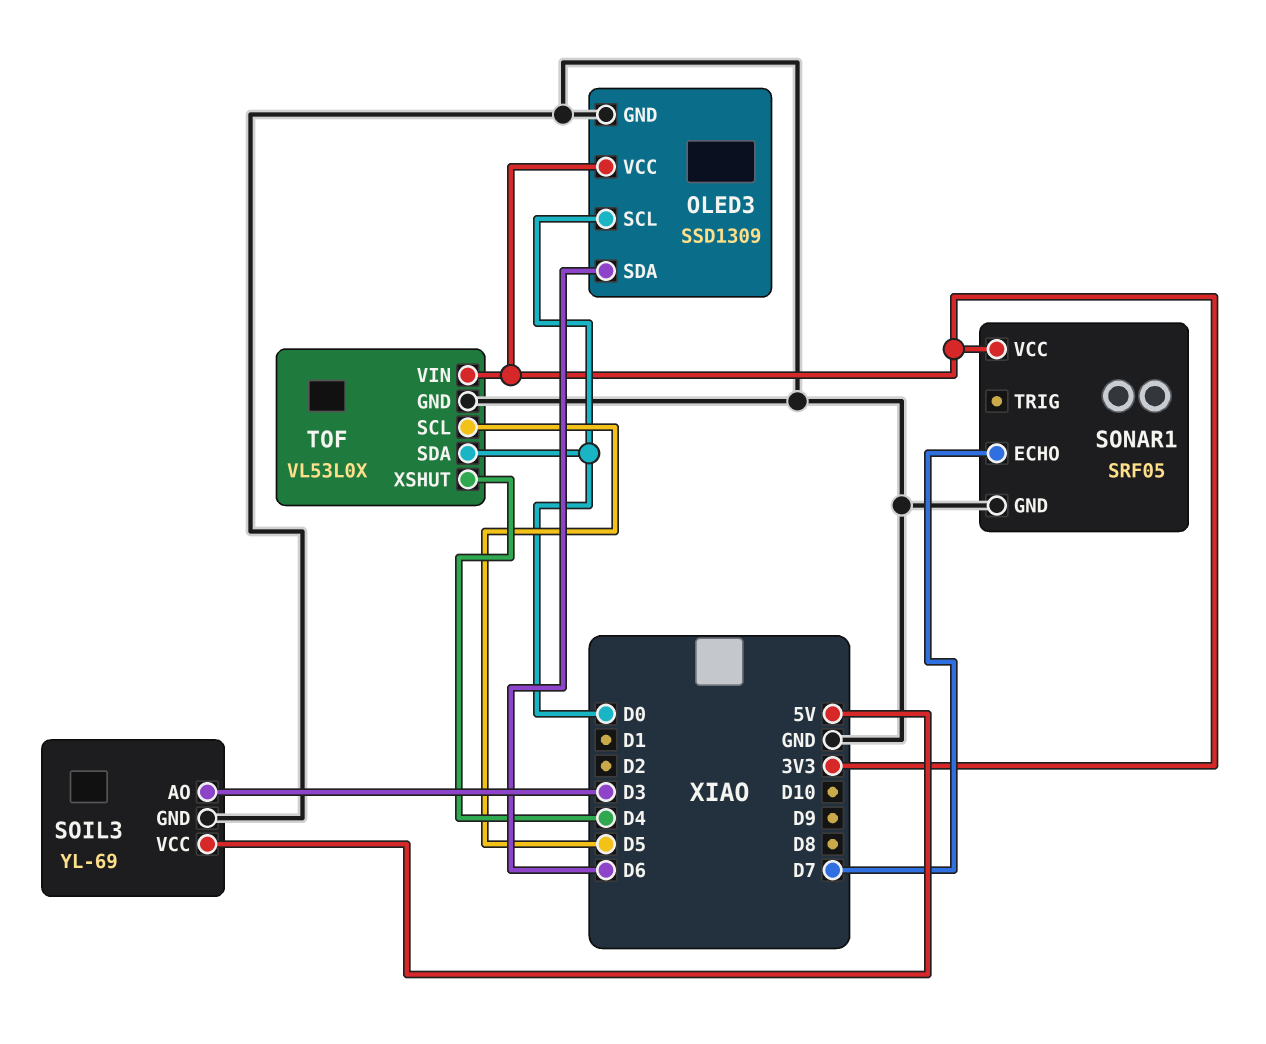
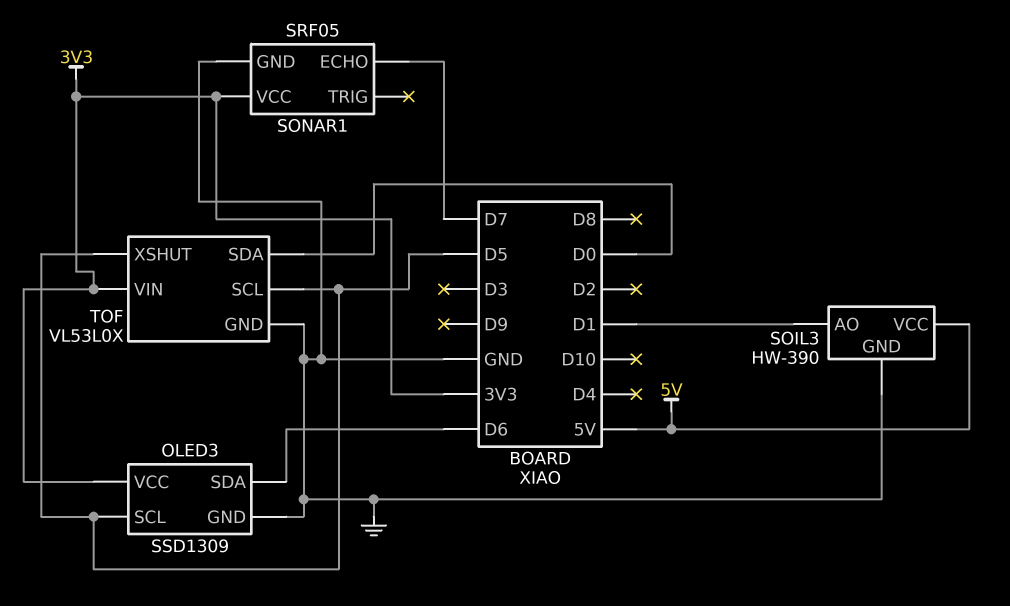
OLED3 pin SCL: D0 -> D5
SOIL3: YL-69 -> HW-390
SOIL3 pin AO: D3 -> D1
TOF pin XSHUT: D4 -> D5

